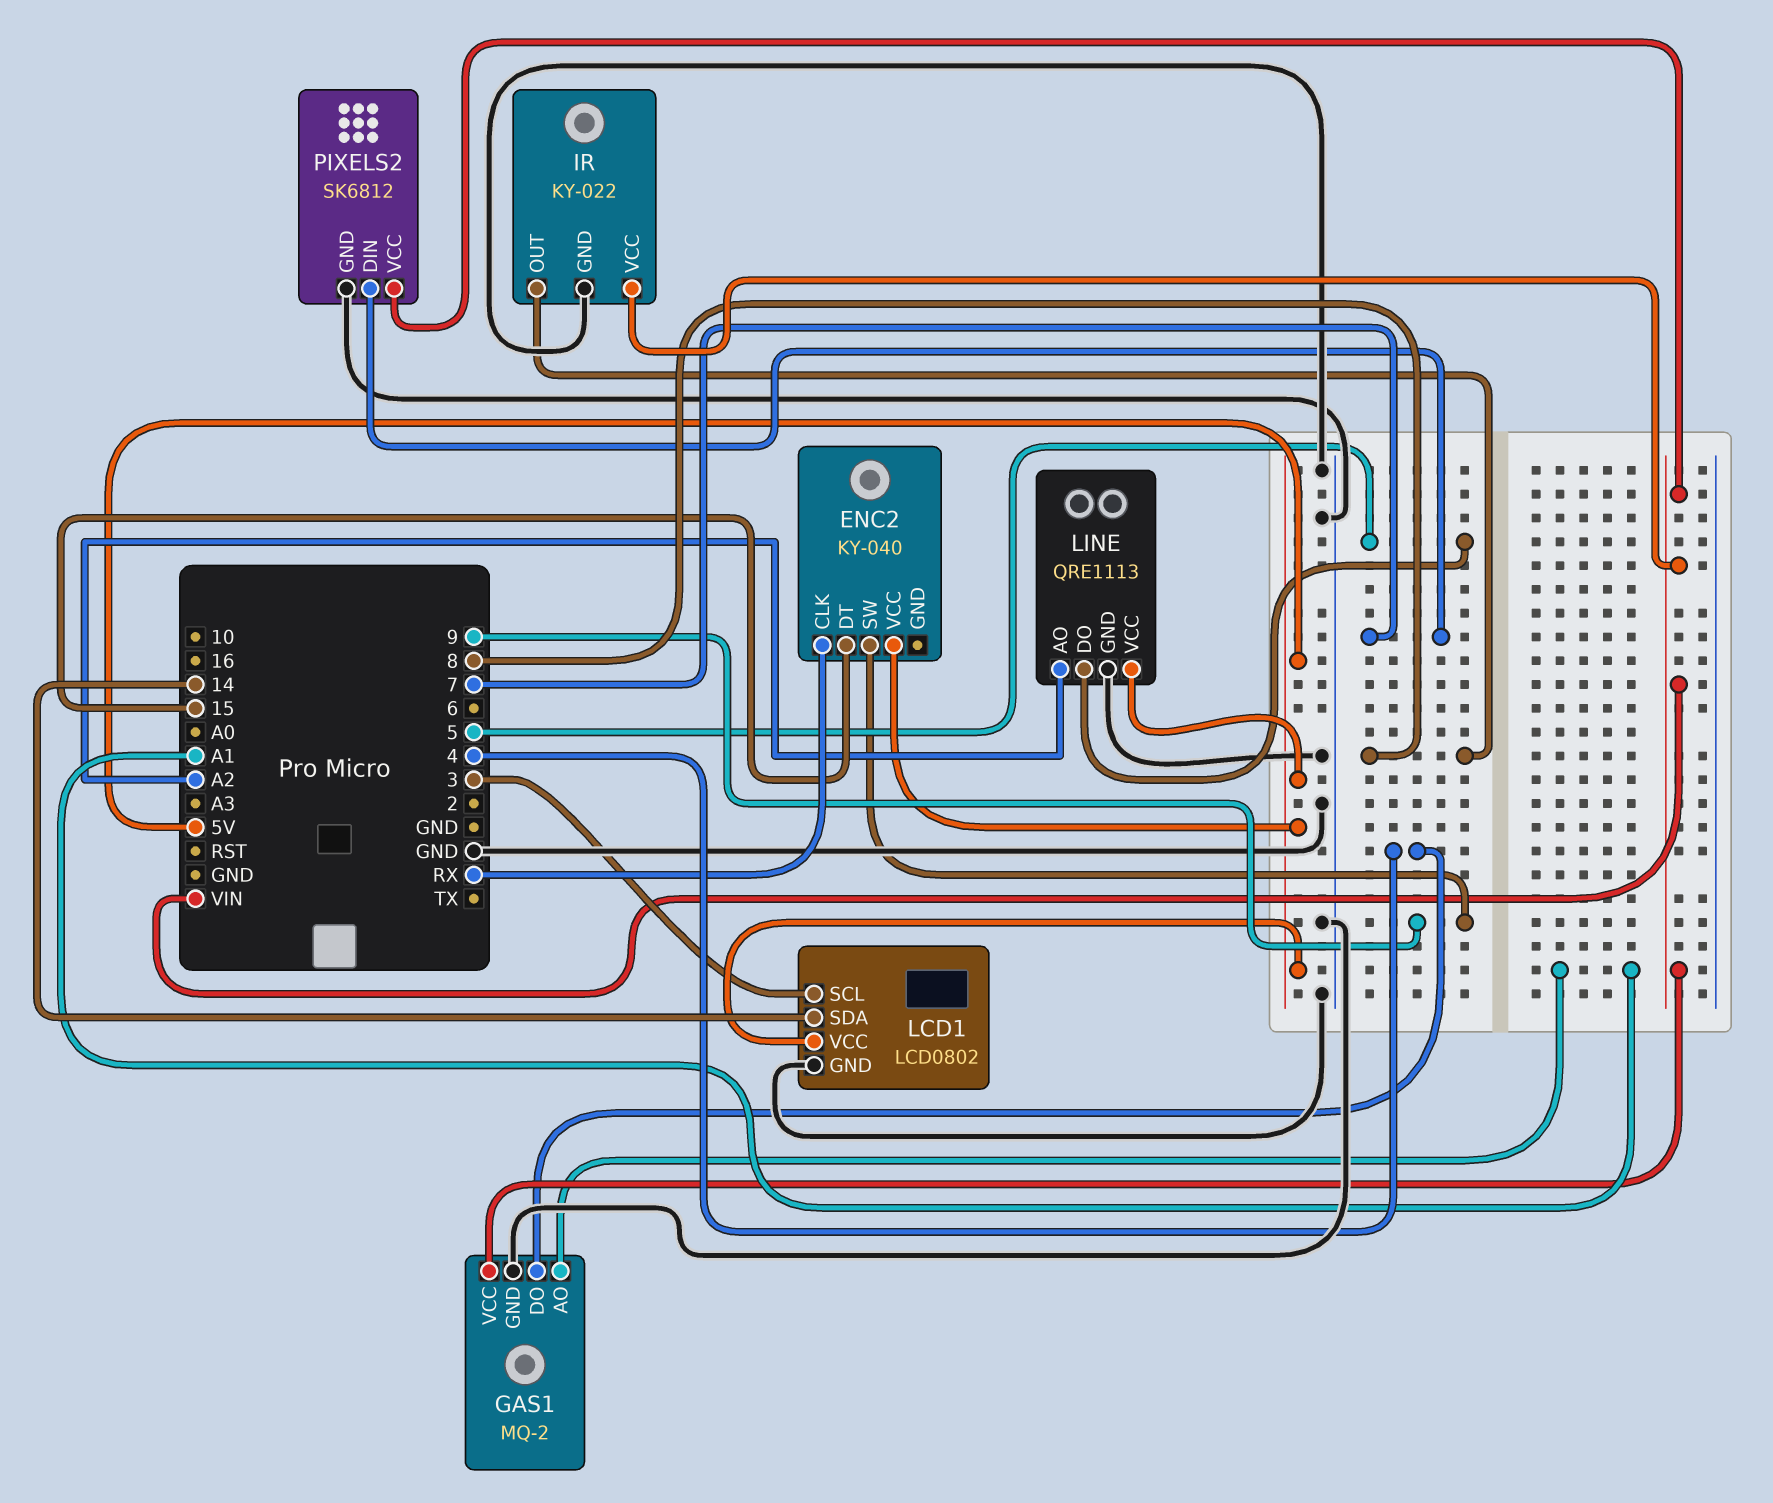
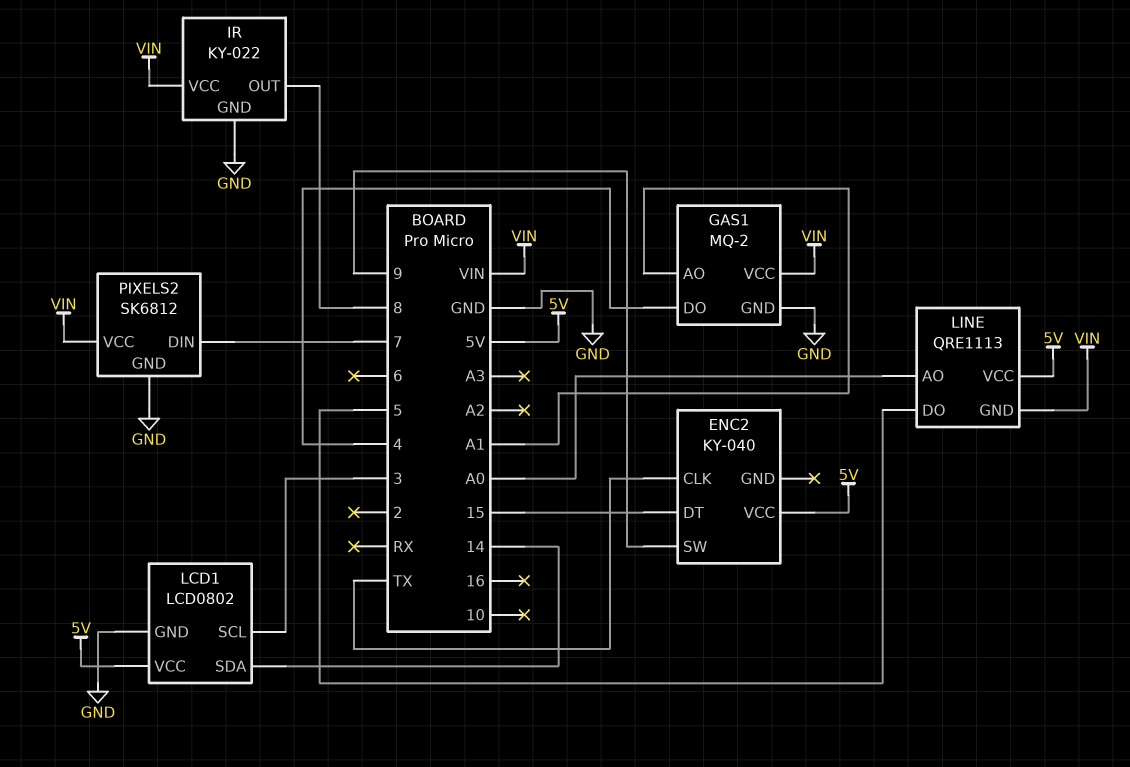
ENC2 pin CLK: RX -> TX
LINE pin AO: A2 -> A0
LINE pin GND: GND -> VIN

